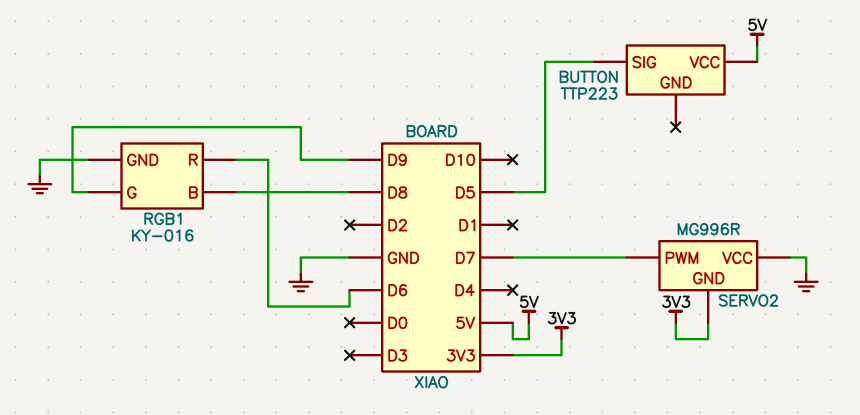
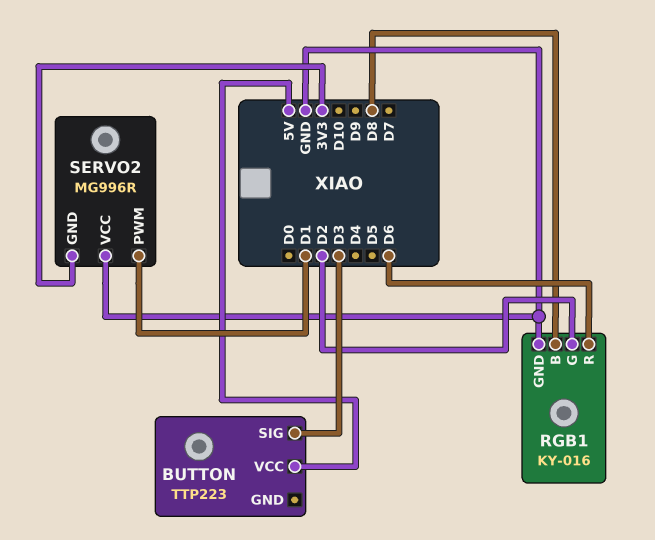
BUTTON pin SIG: D5 -> D3
RGB1 pin G: D9 -> D2
SERVO2 pin PWM: D7 -> D1

